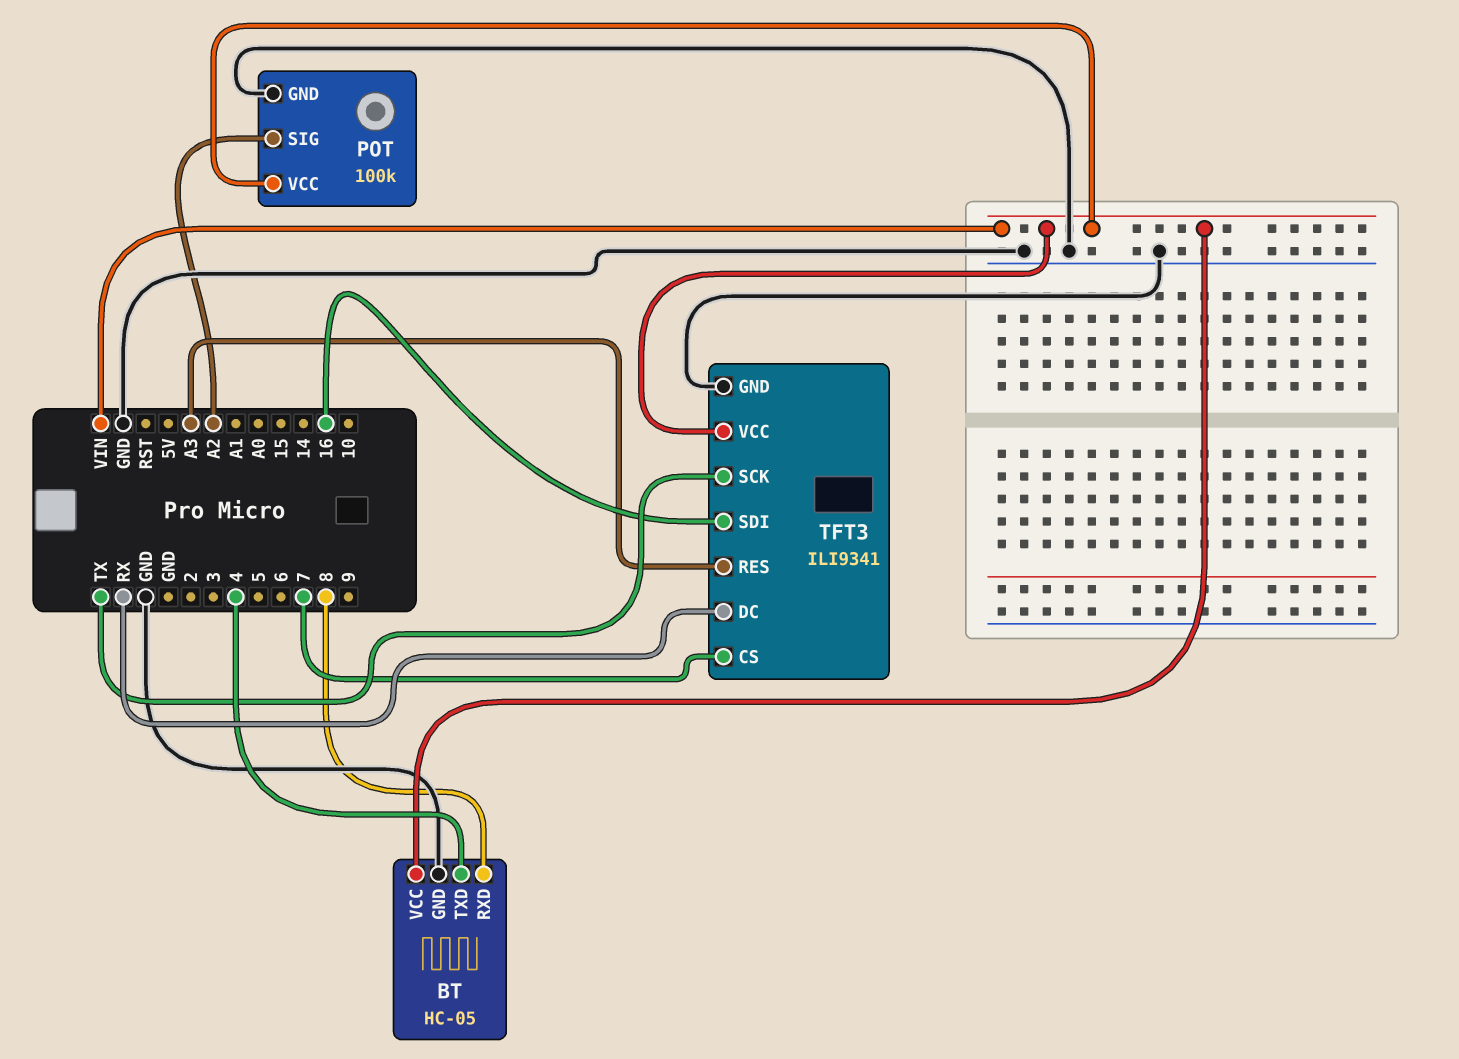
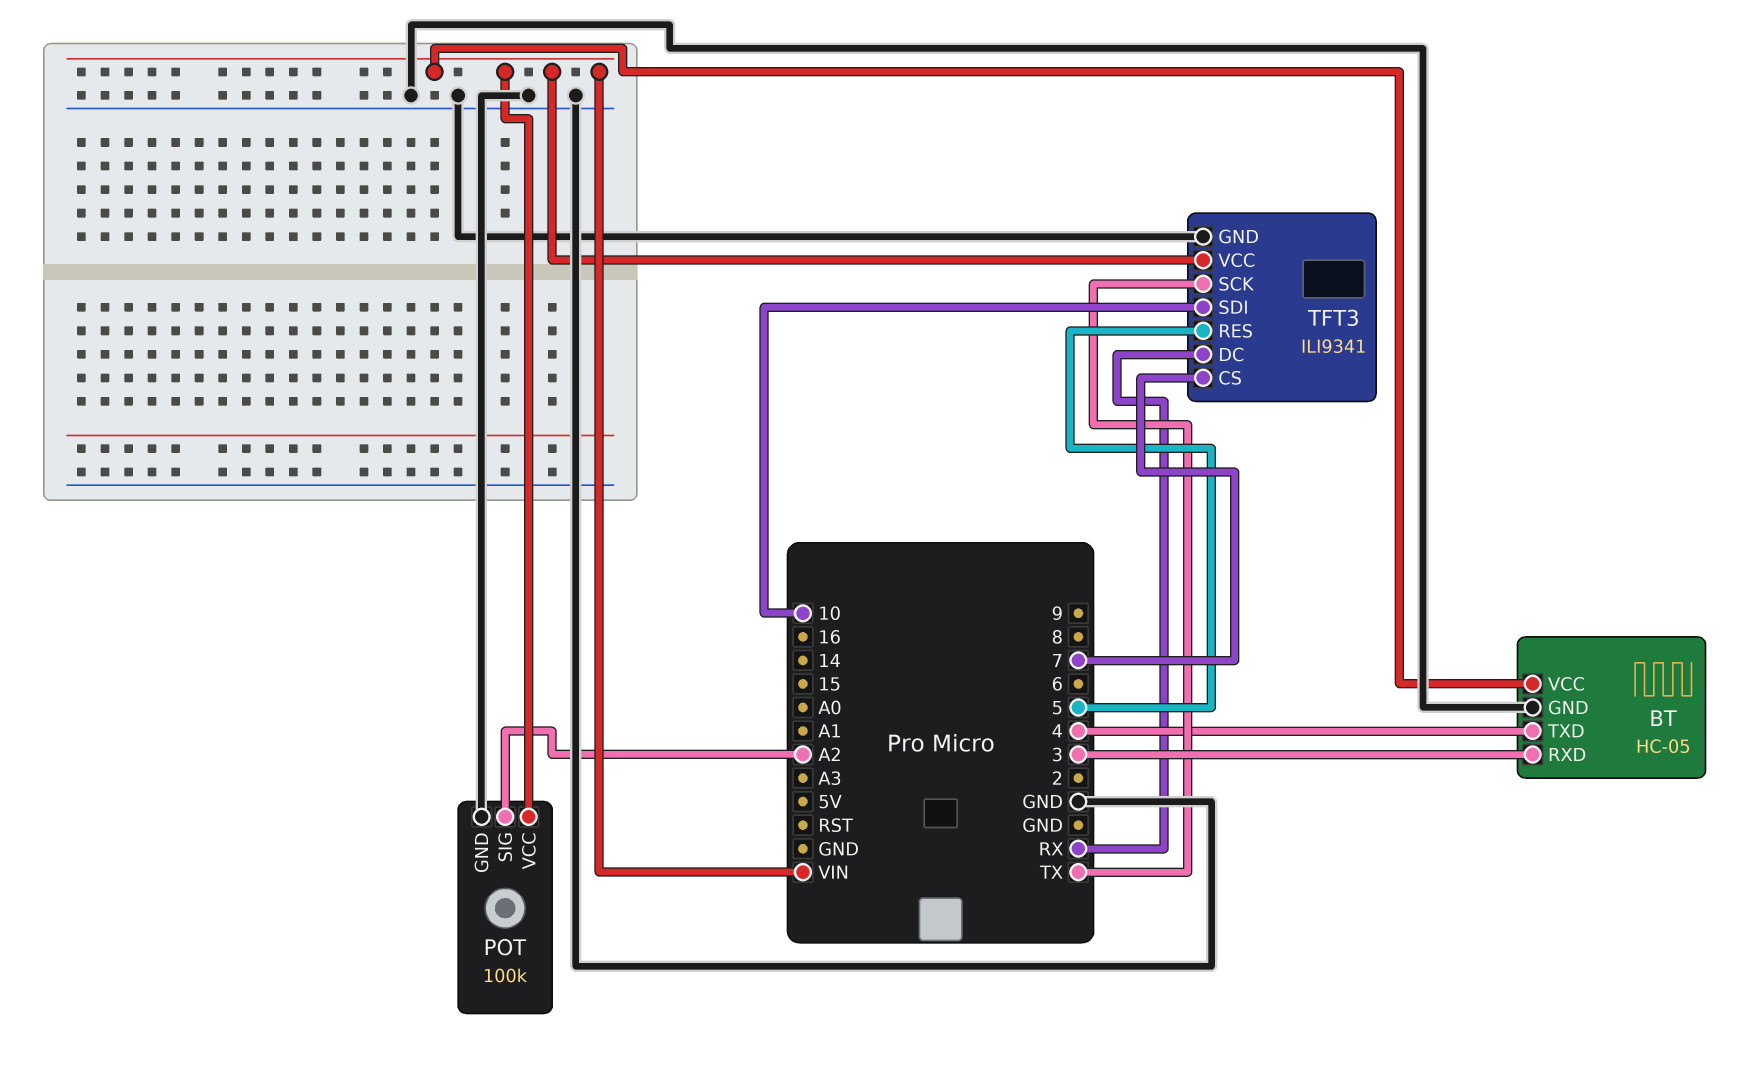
BT pin RXD: 8 -> 3
TFT3 pin RES: A3 -> 5
TFT3 pin SDI: 16 -> 10

